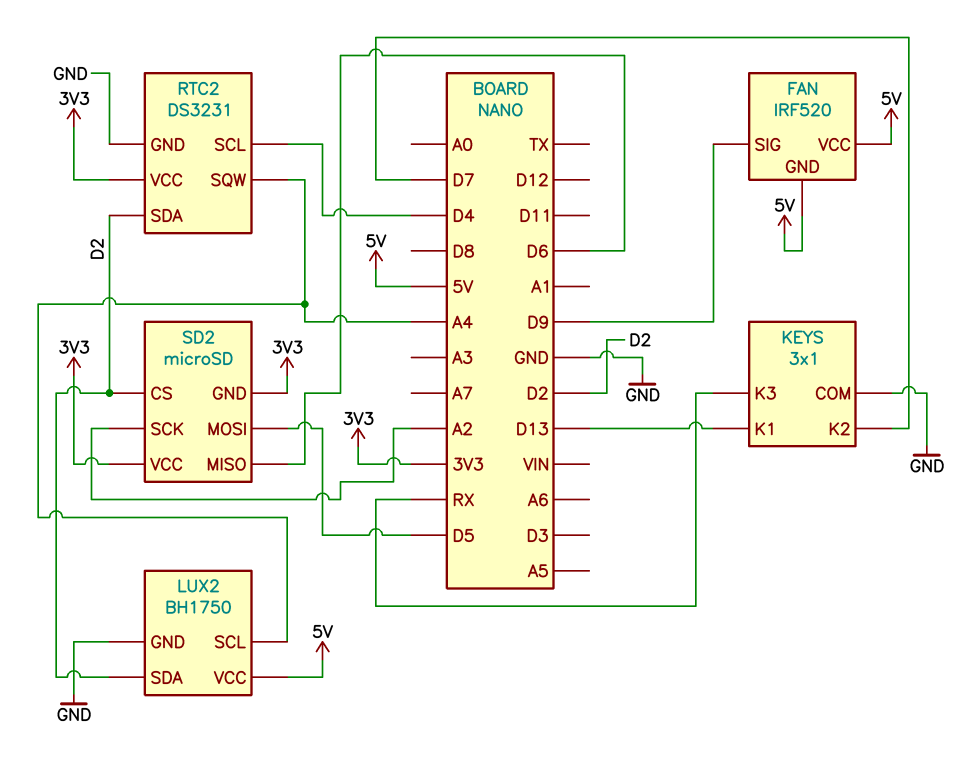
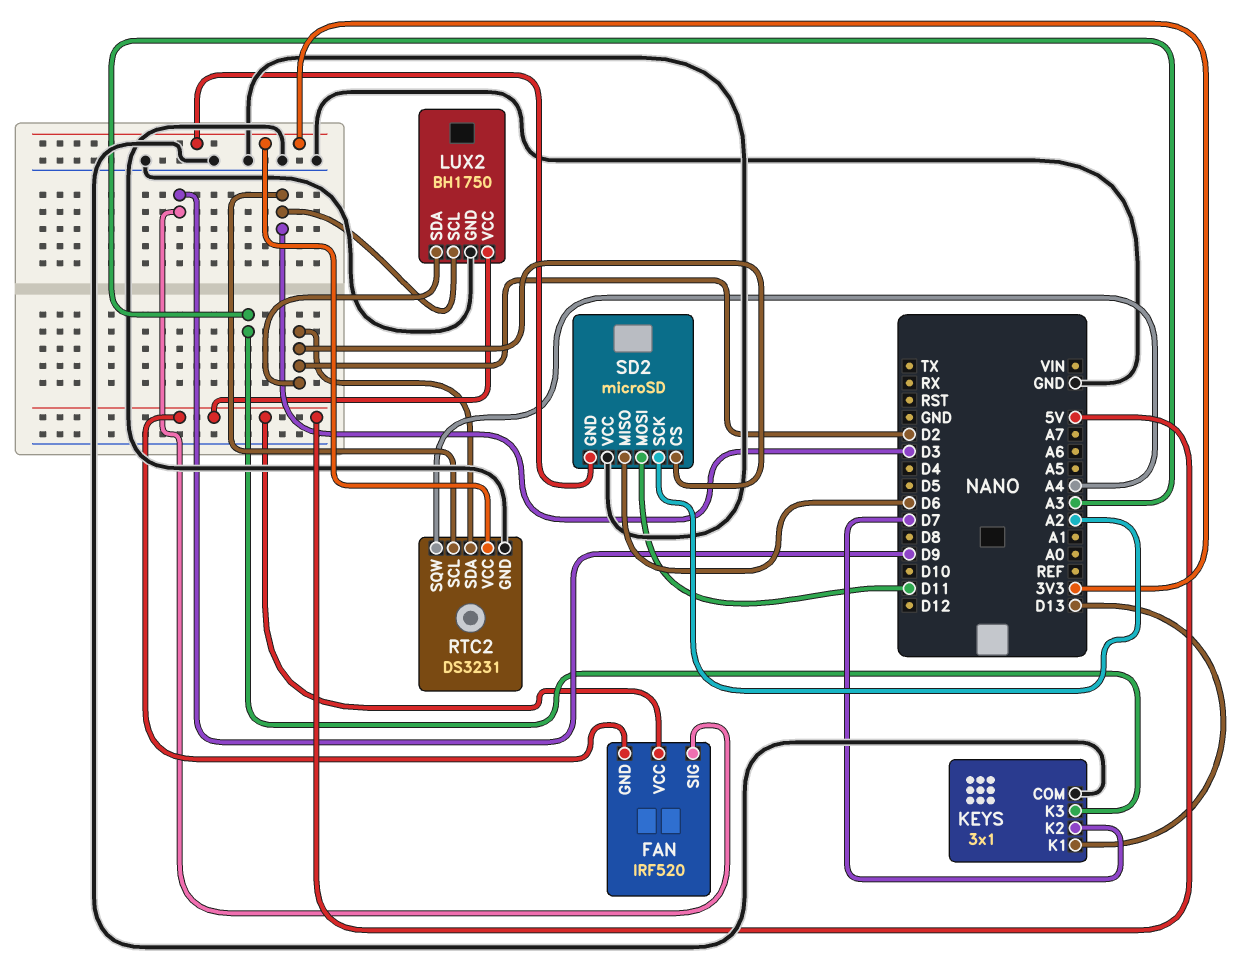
KEYS pin K3: RX -> A3
LUX2 pin SCL: A4 -> D3
RTC2 pin SCL: D4 -> D3
SD2 pin MOSI: D5 -> D11
SD2 pin VCC: 3V3 -> GND

